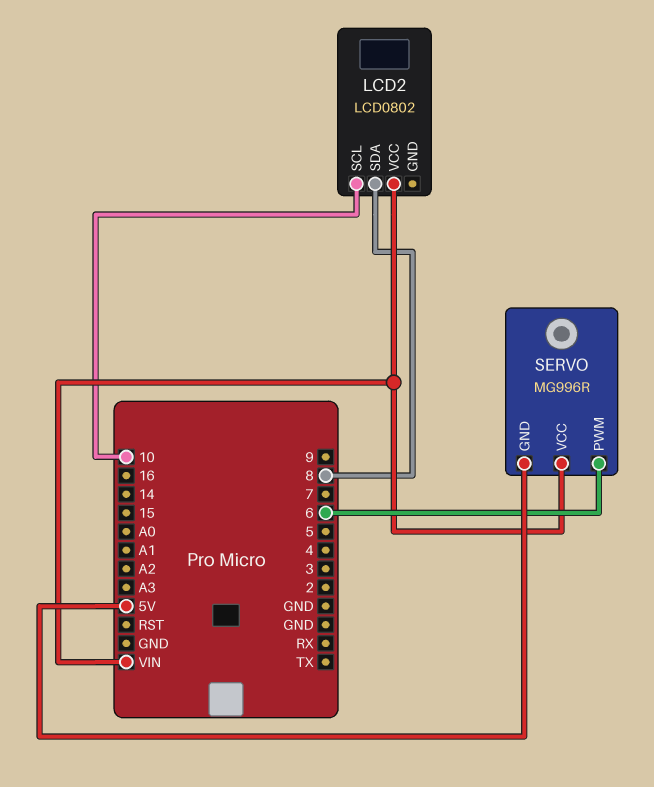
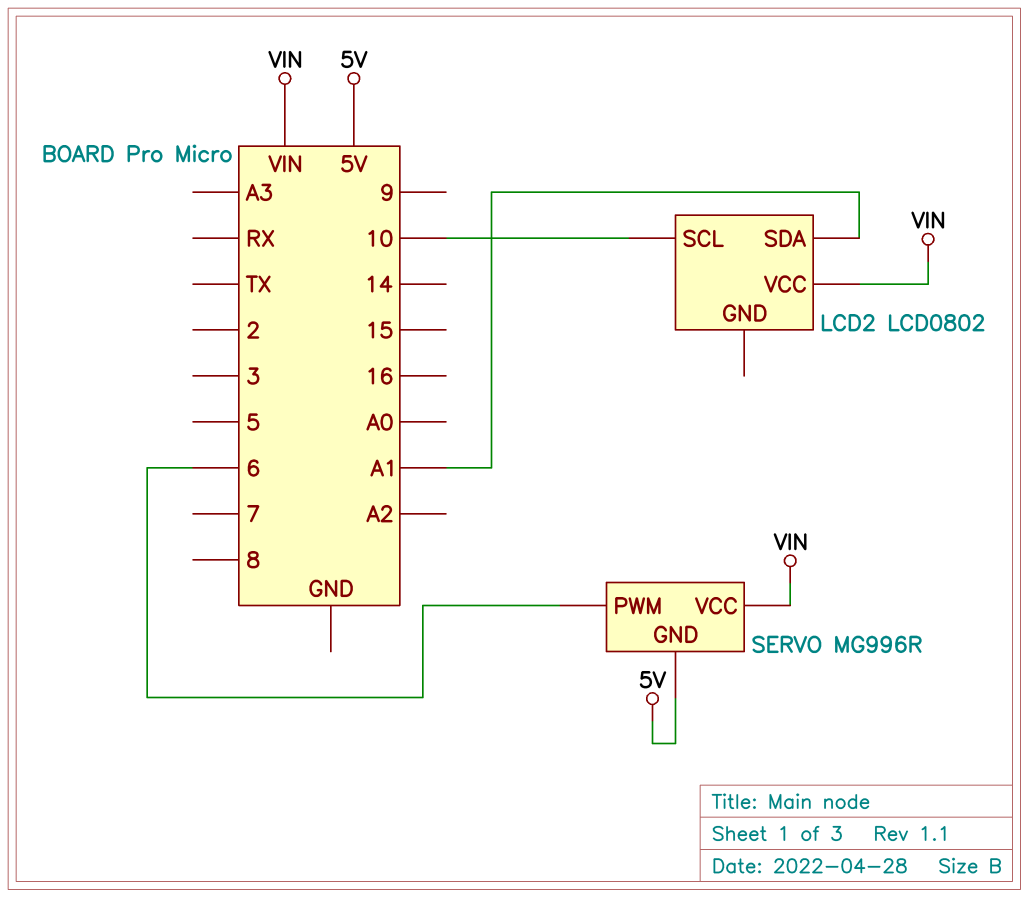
LCD2 pin SDA: 8 -> A1

